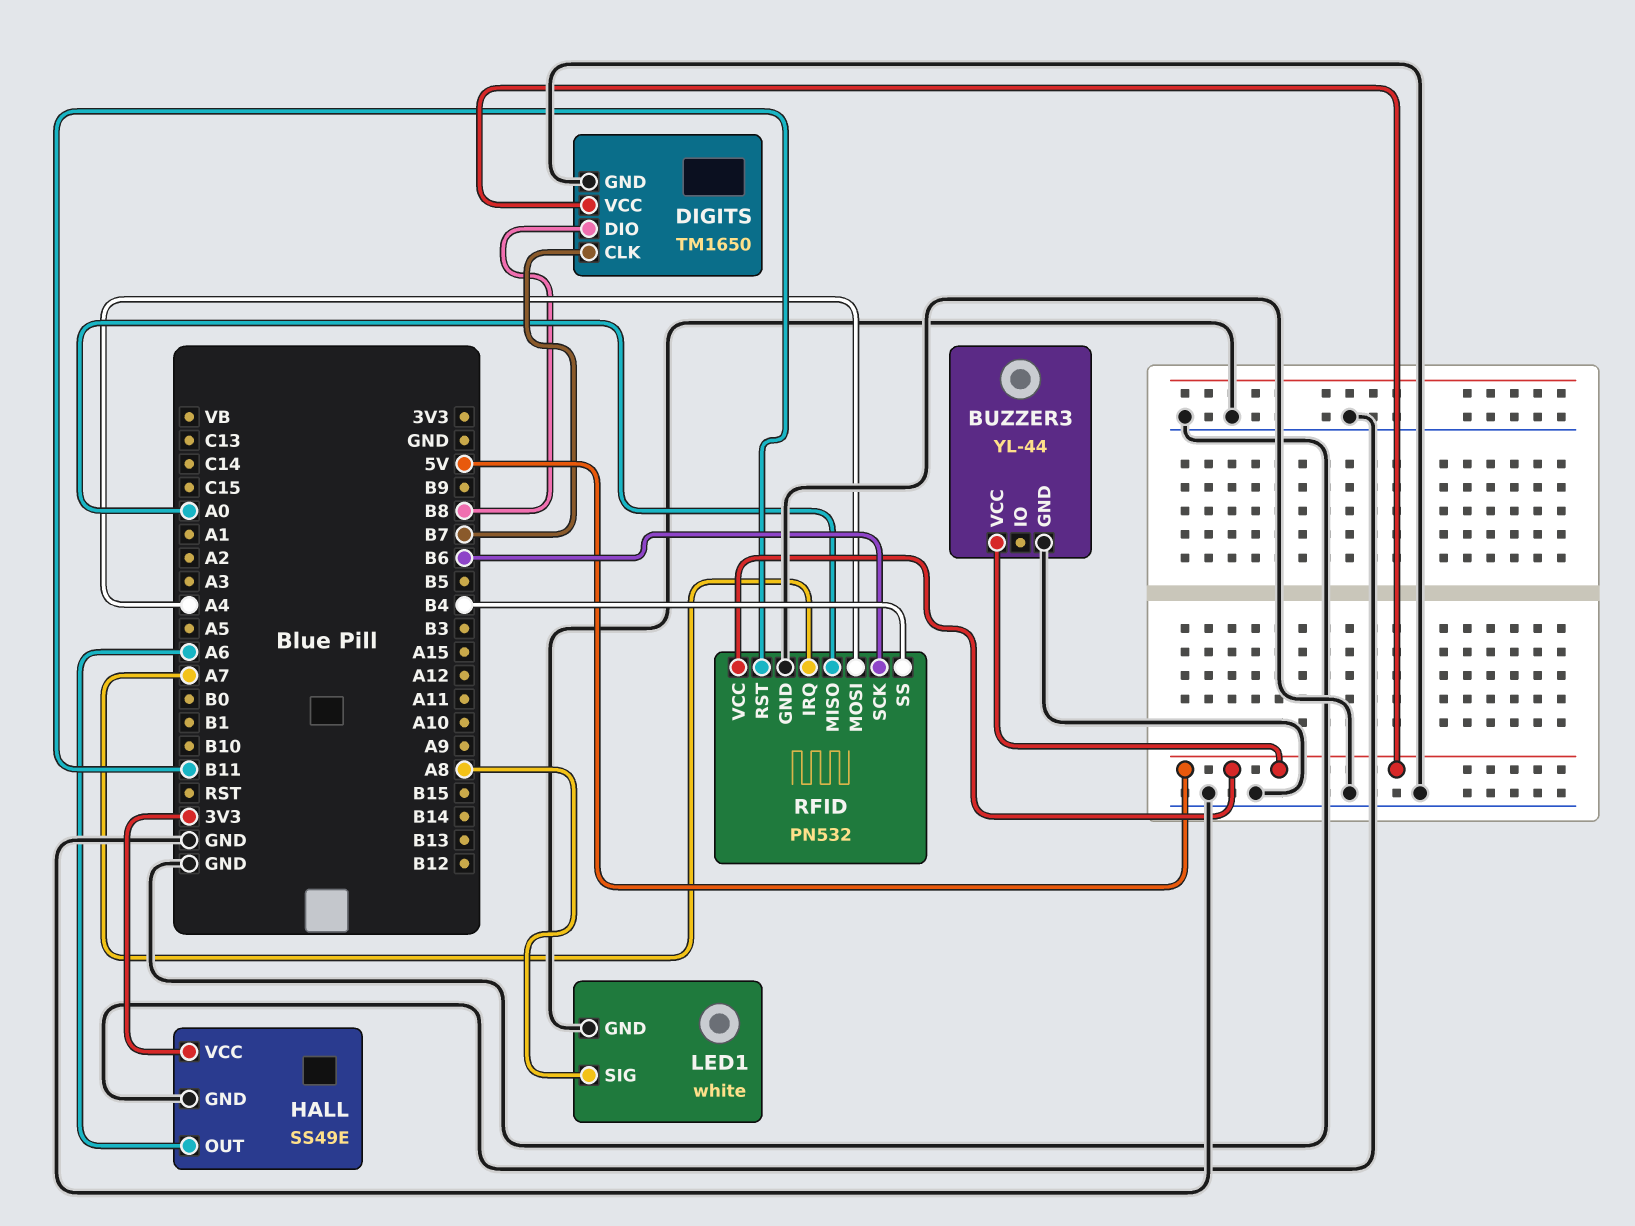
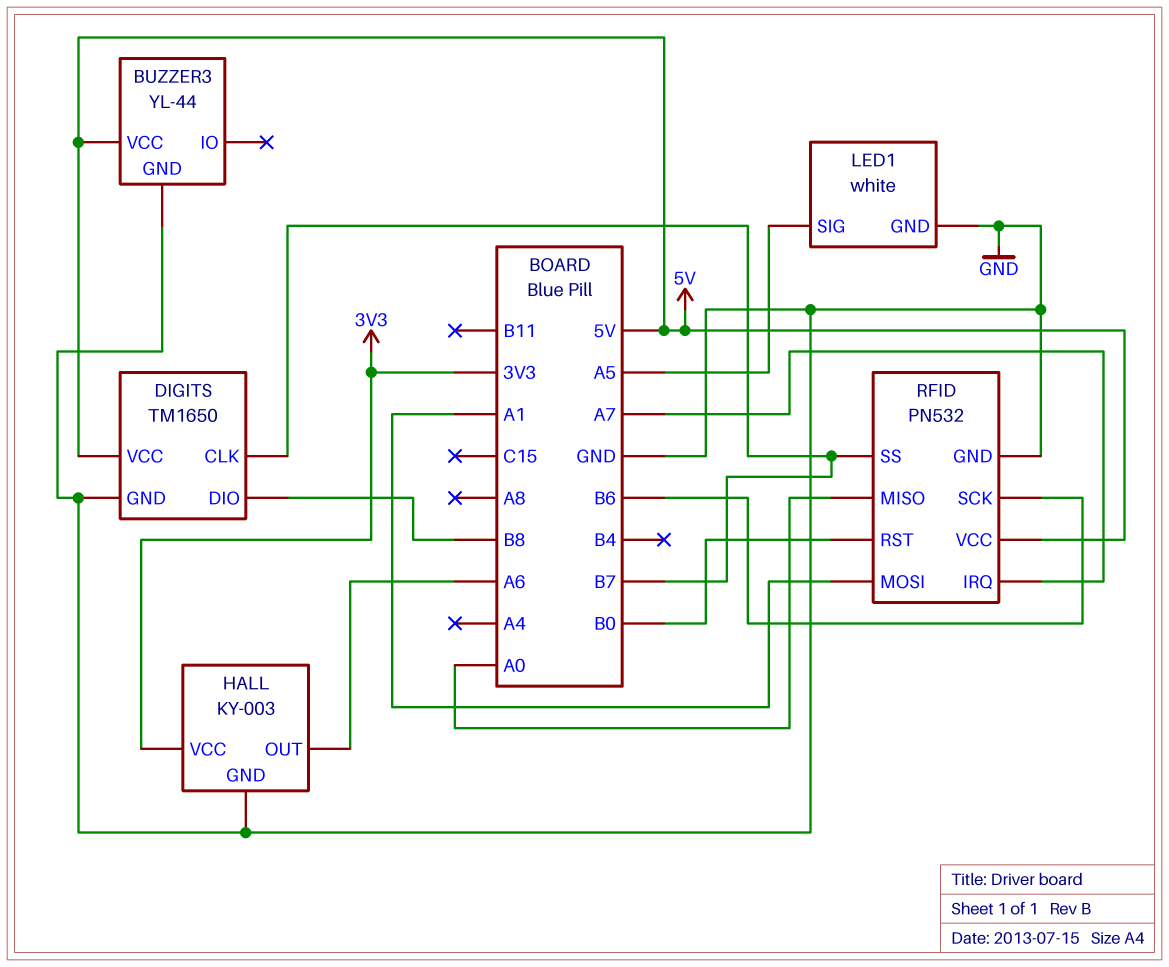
HALL: SS49E -> KY-003
LED1 pin SIG: A8 -> A5
RFID pin MOSI: A4 -> A1
RFID pin RST: B11 -> B0
RFID pin SS: B4 -> B7

